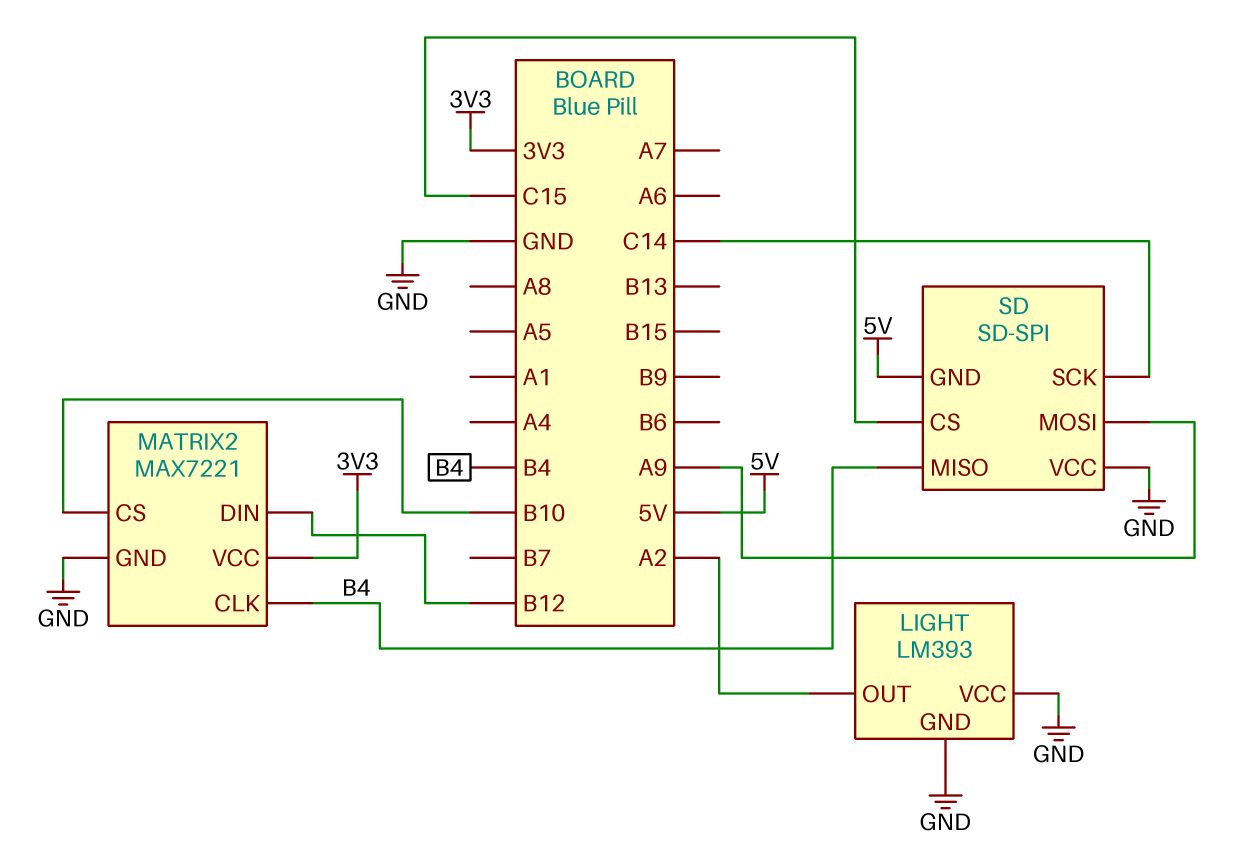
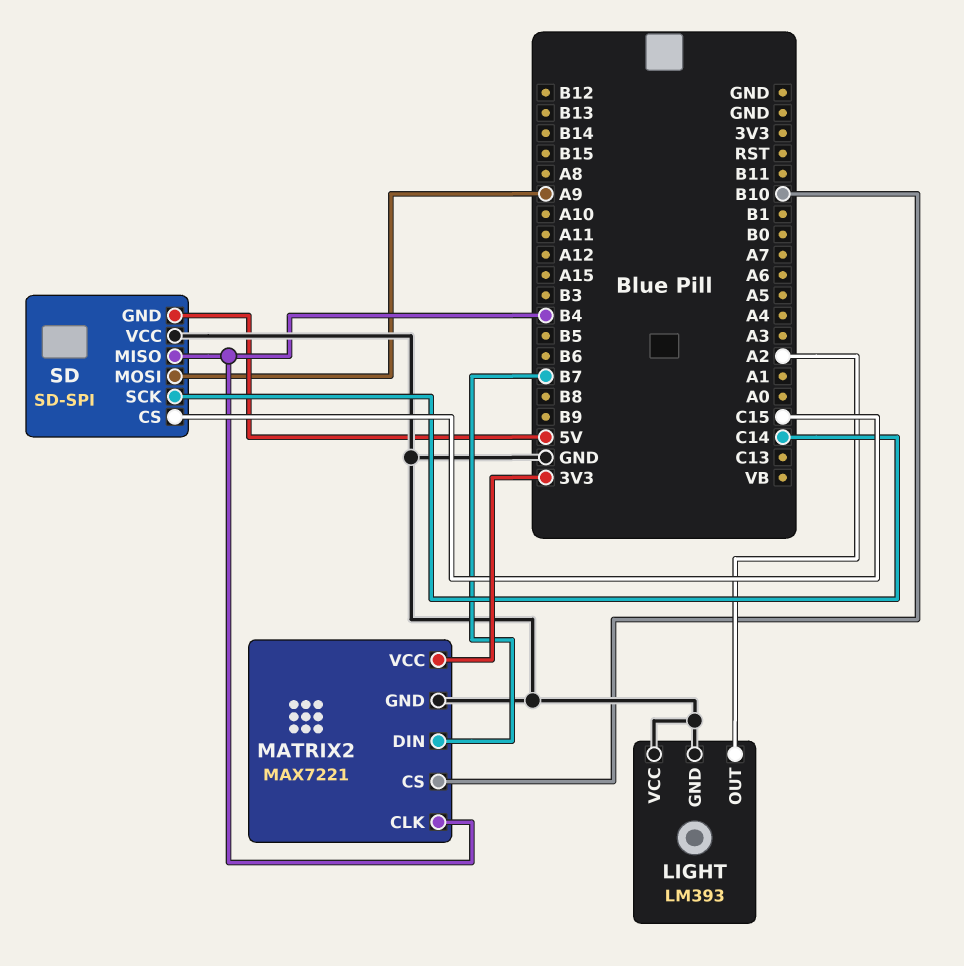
MATRIX2 pin DIN: B12 -> B7

